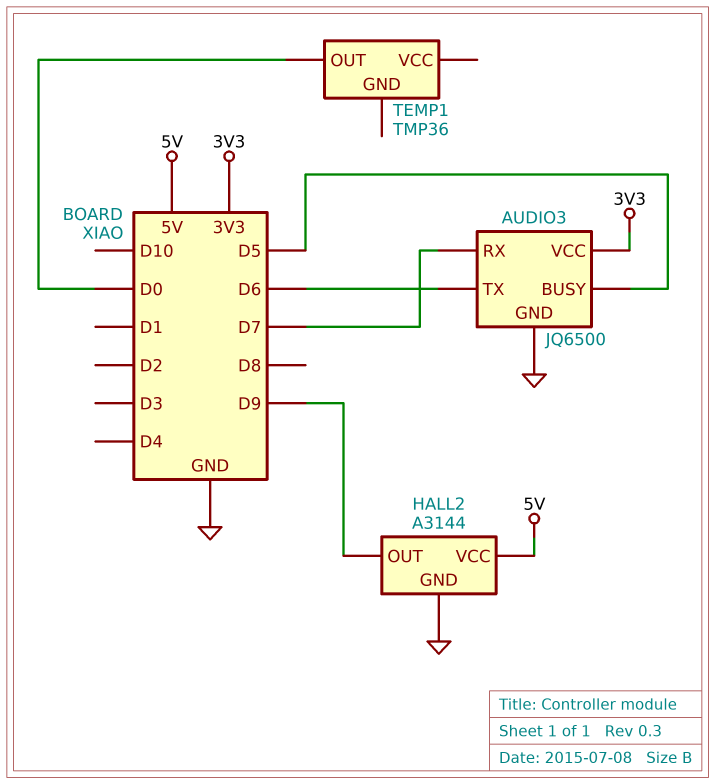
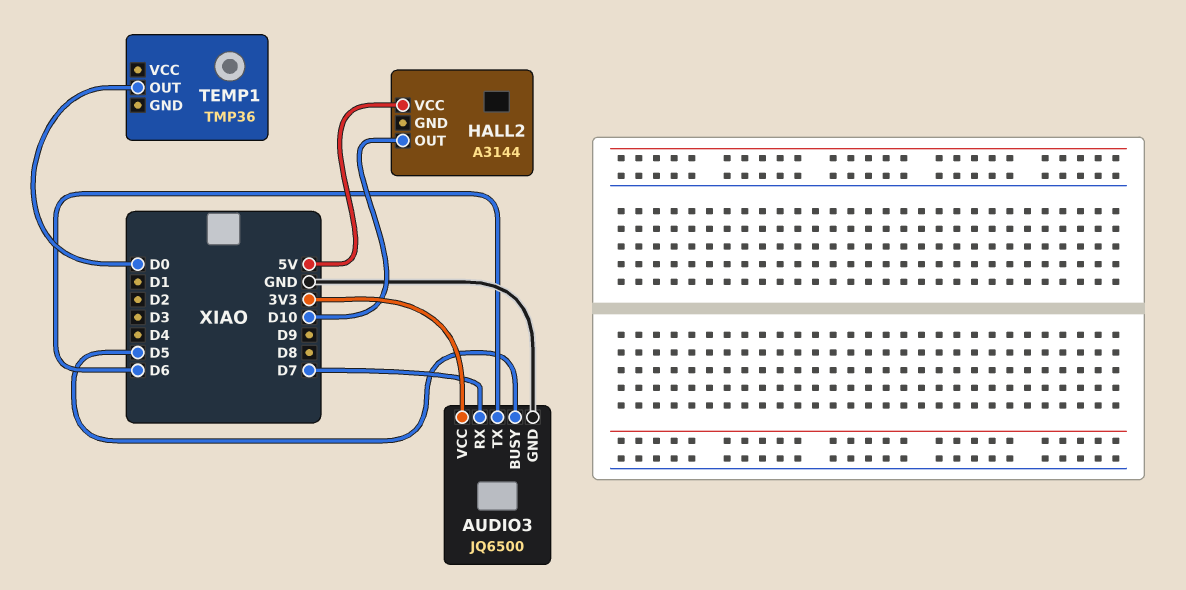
HALL2 pin GND: GND -> none
HALL2 pin OUT: D9 -> D10

